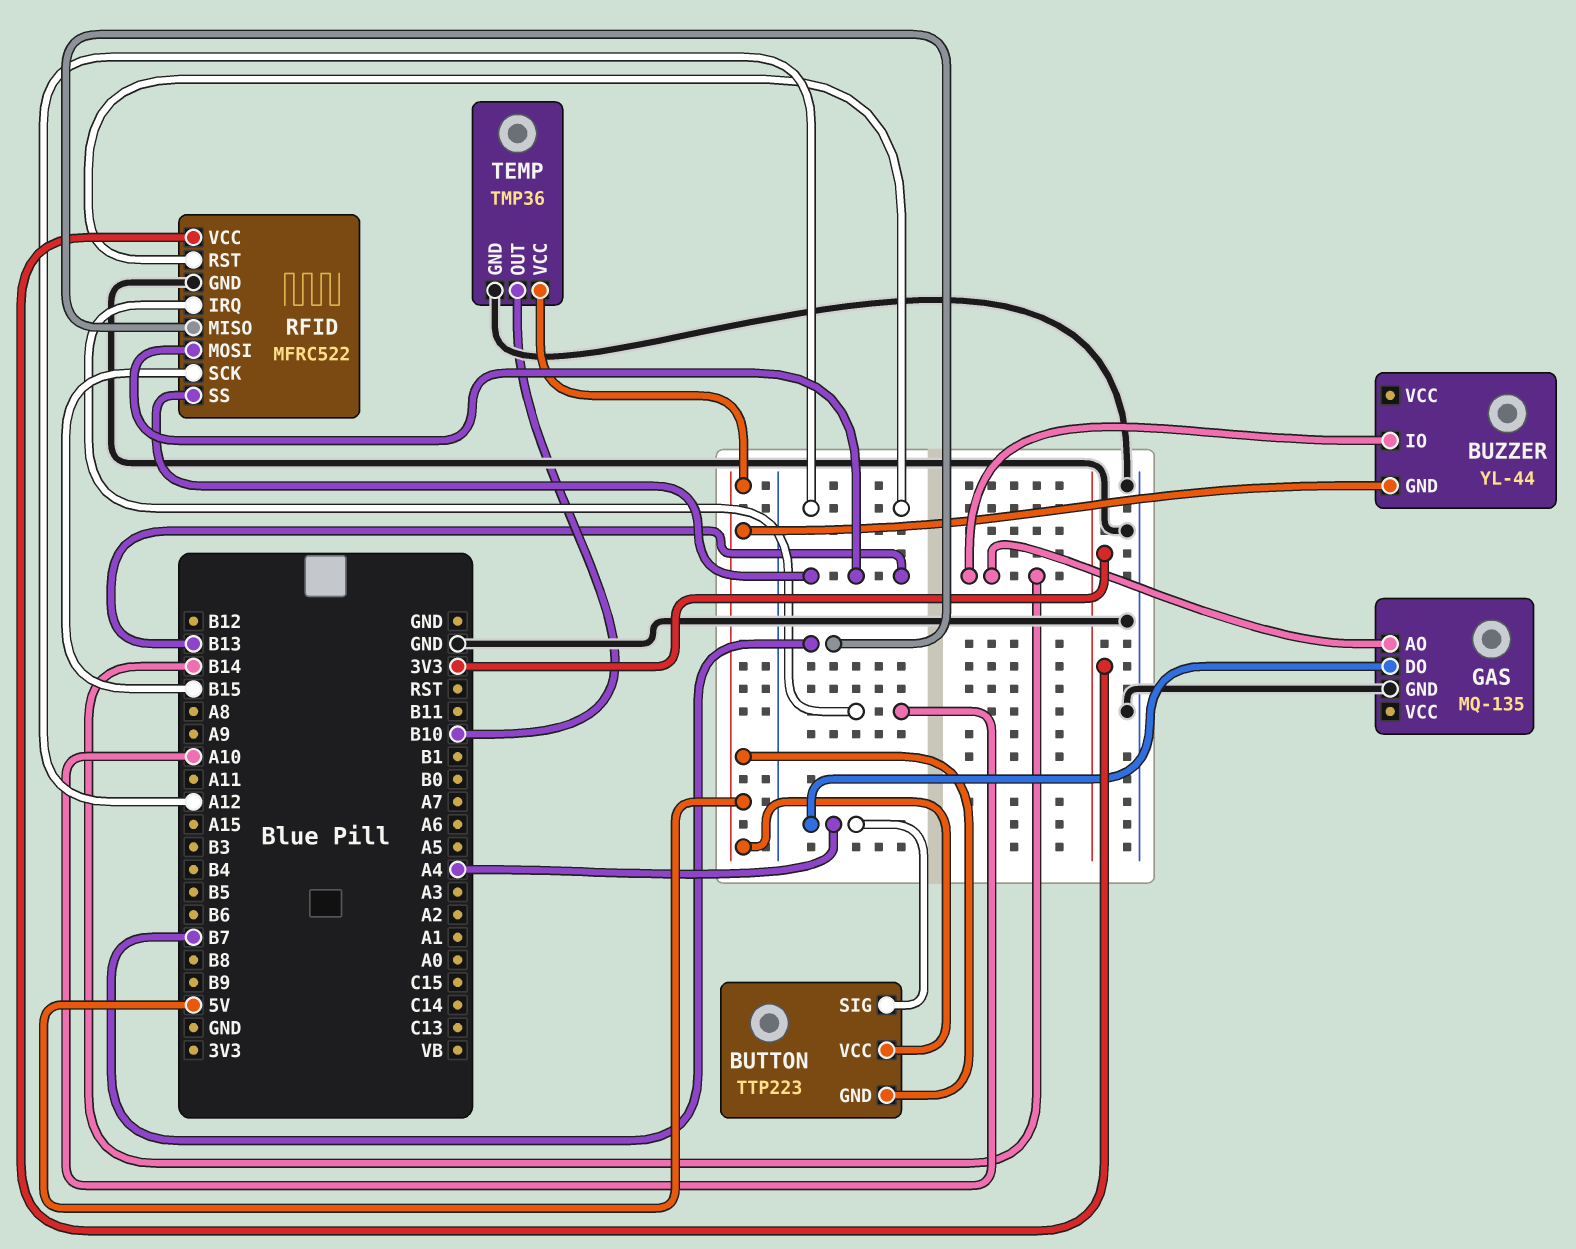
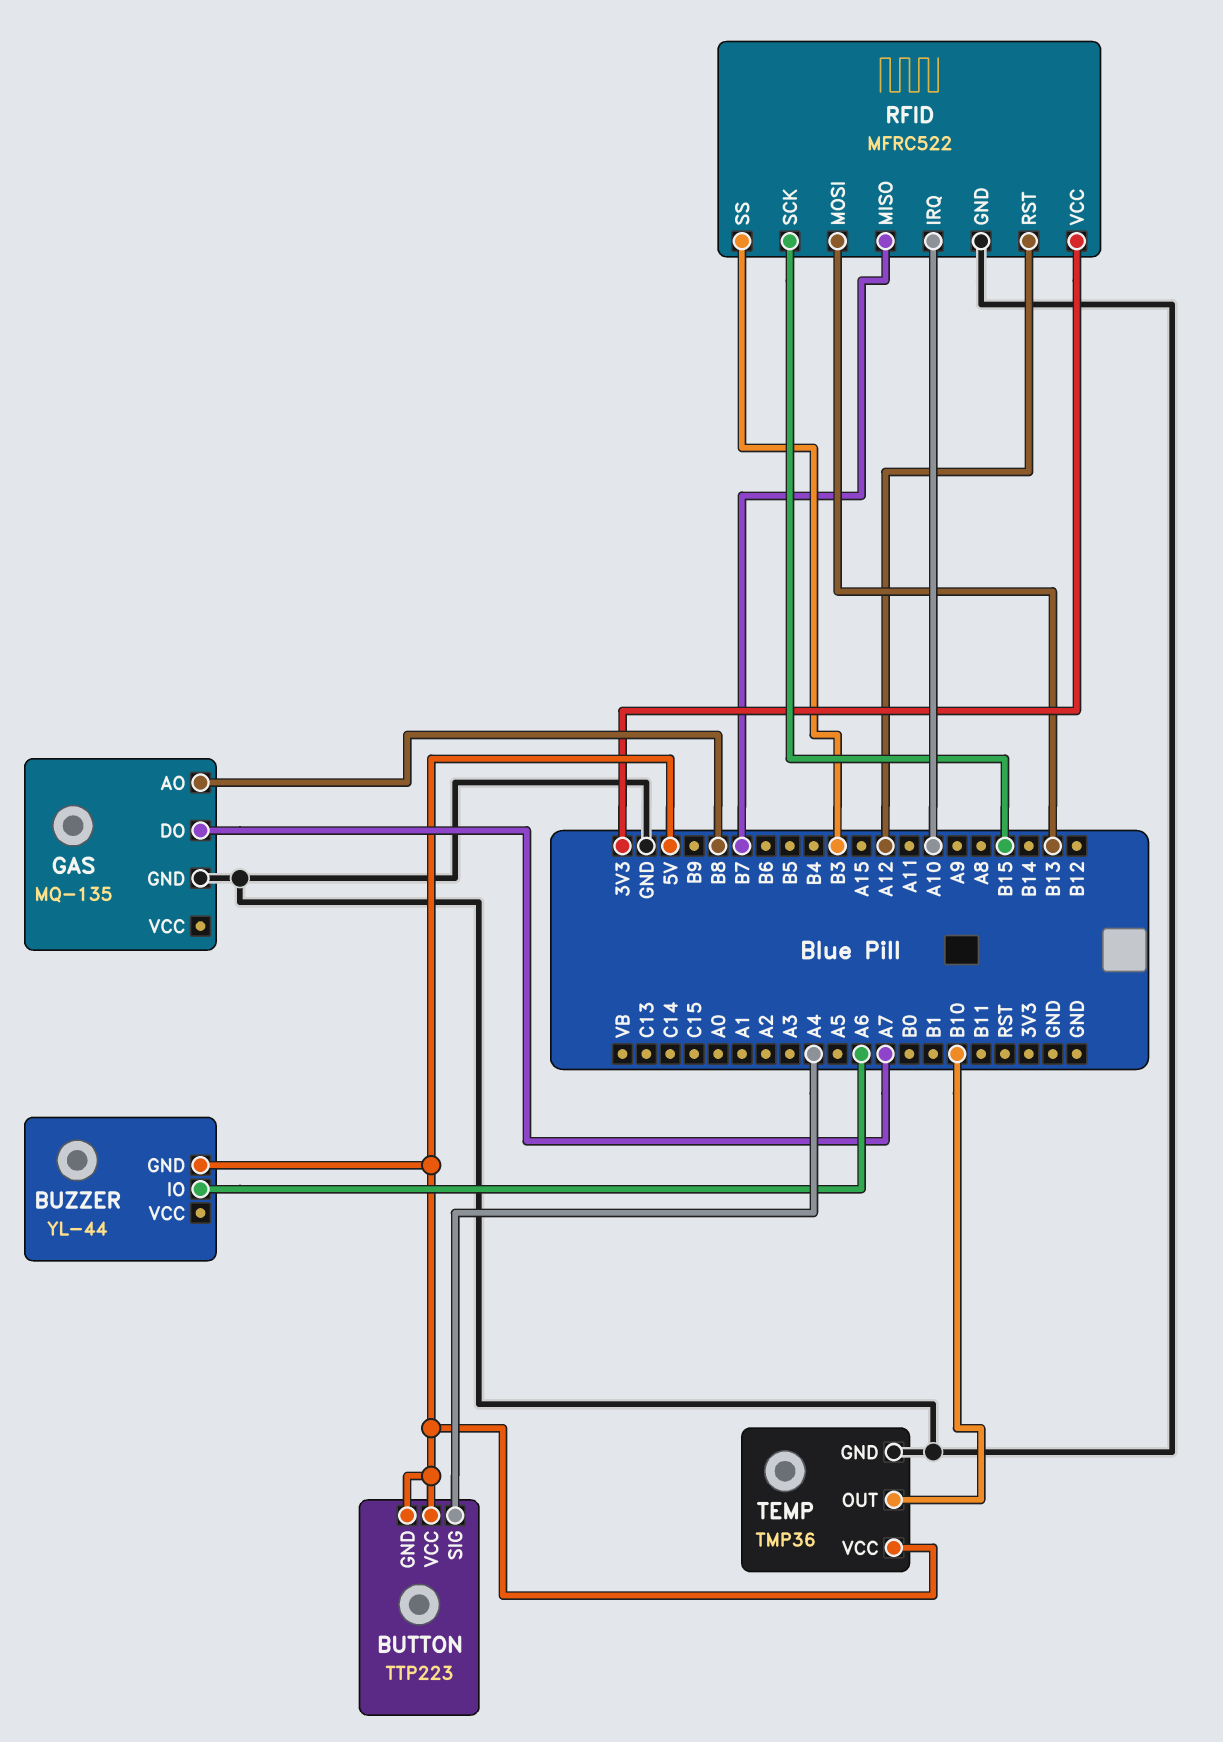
BUZZER pin IO: B14 -> A6
GAS pin AO: B14 -> B8
GAS pin DO: A4 -> A7
RFID pin SS: B13 -> B3

